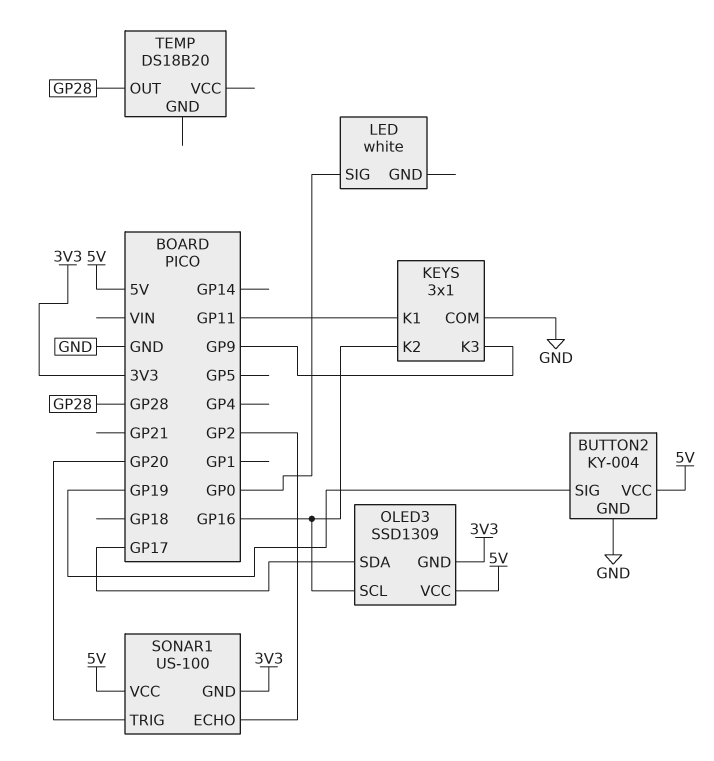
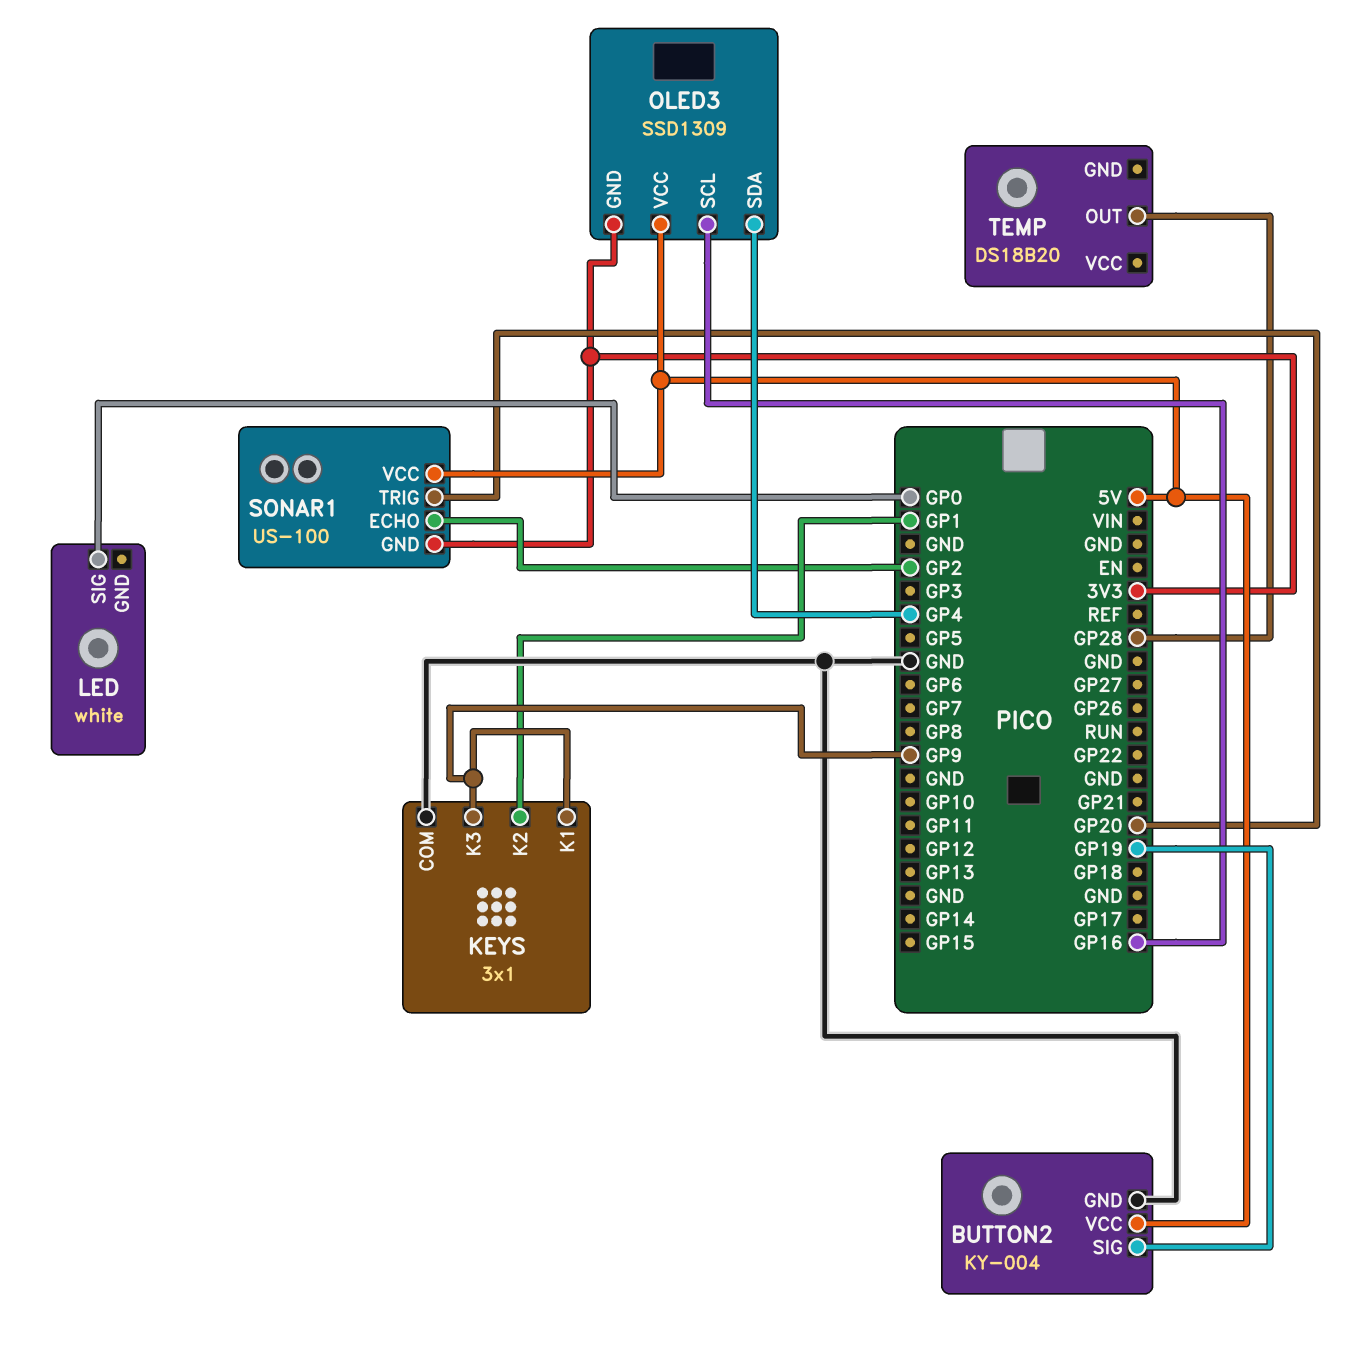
KEYS pin K1: GP11 -> GP9
KEYS pin K2: GP16 -> GP1
OLED3 pin SDA: GP17 -> GP4

